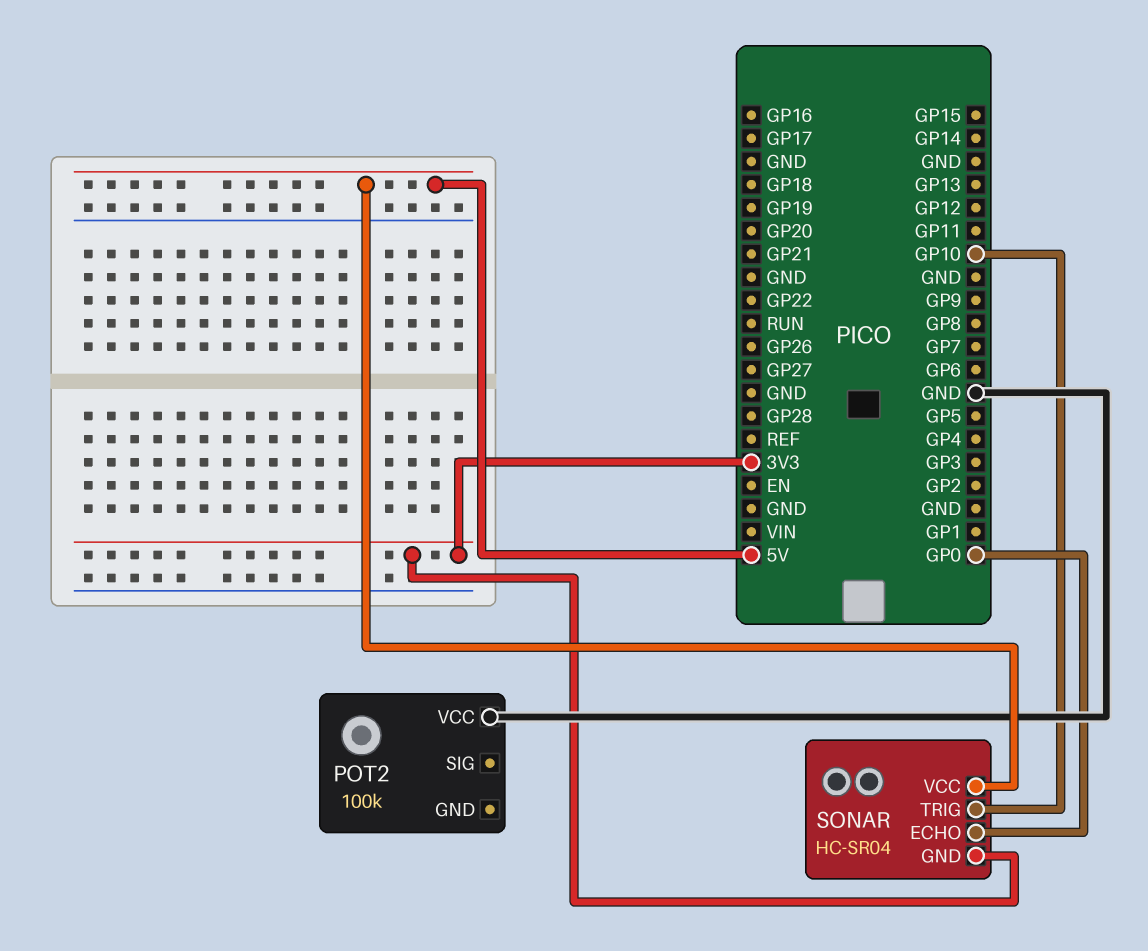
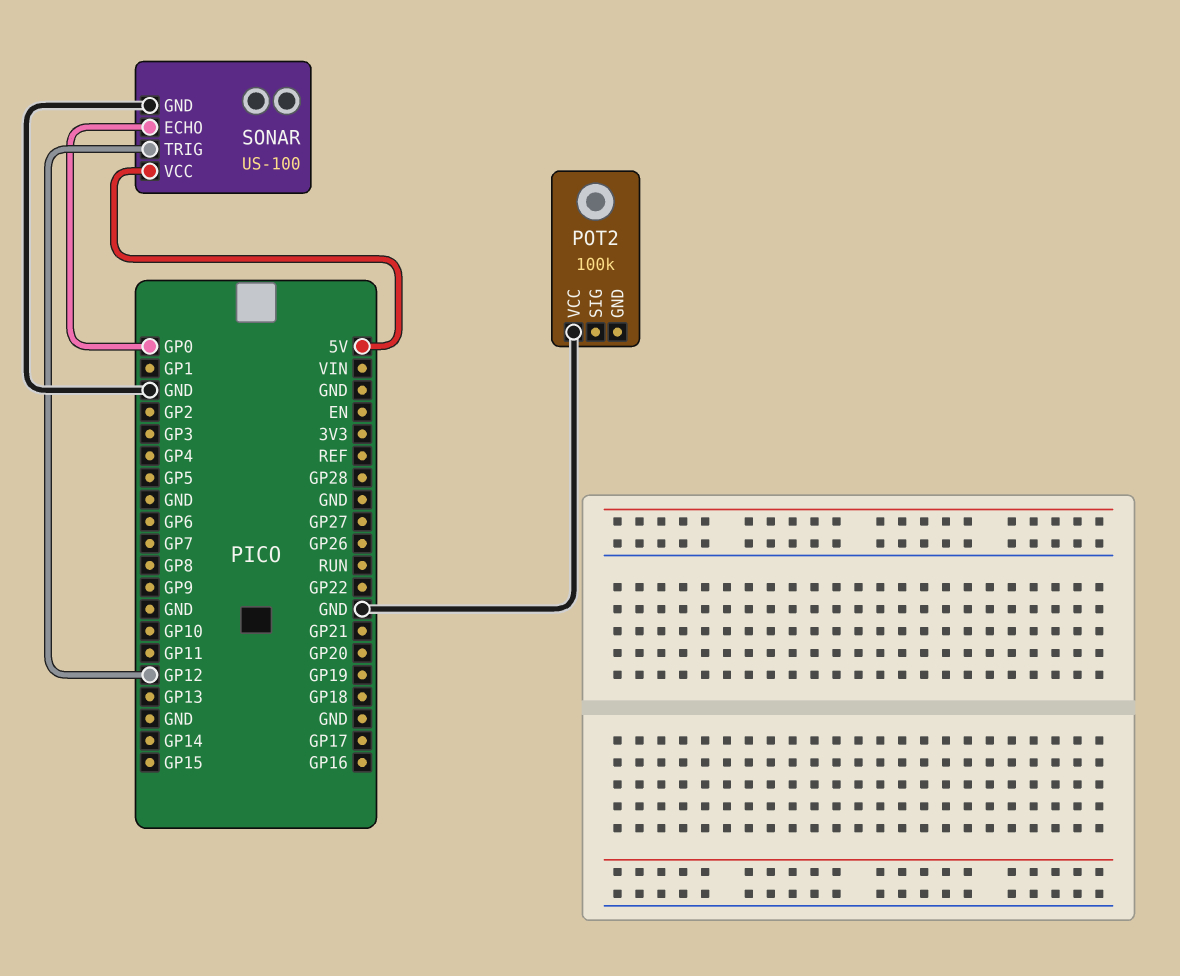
SONAR: HC-SR04 -> US-100
SONAR pin GND: 3V3 -> GND
SONAR pin TRIG: GP10 -> GP12

